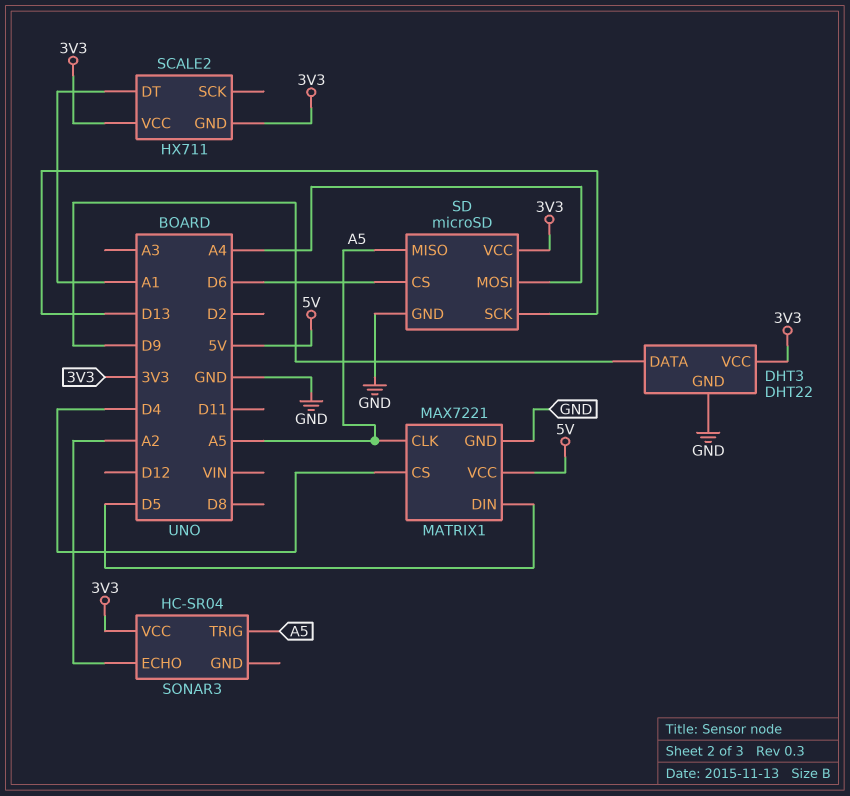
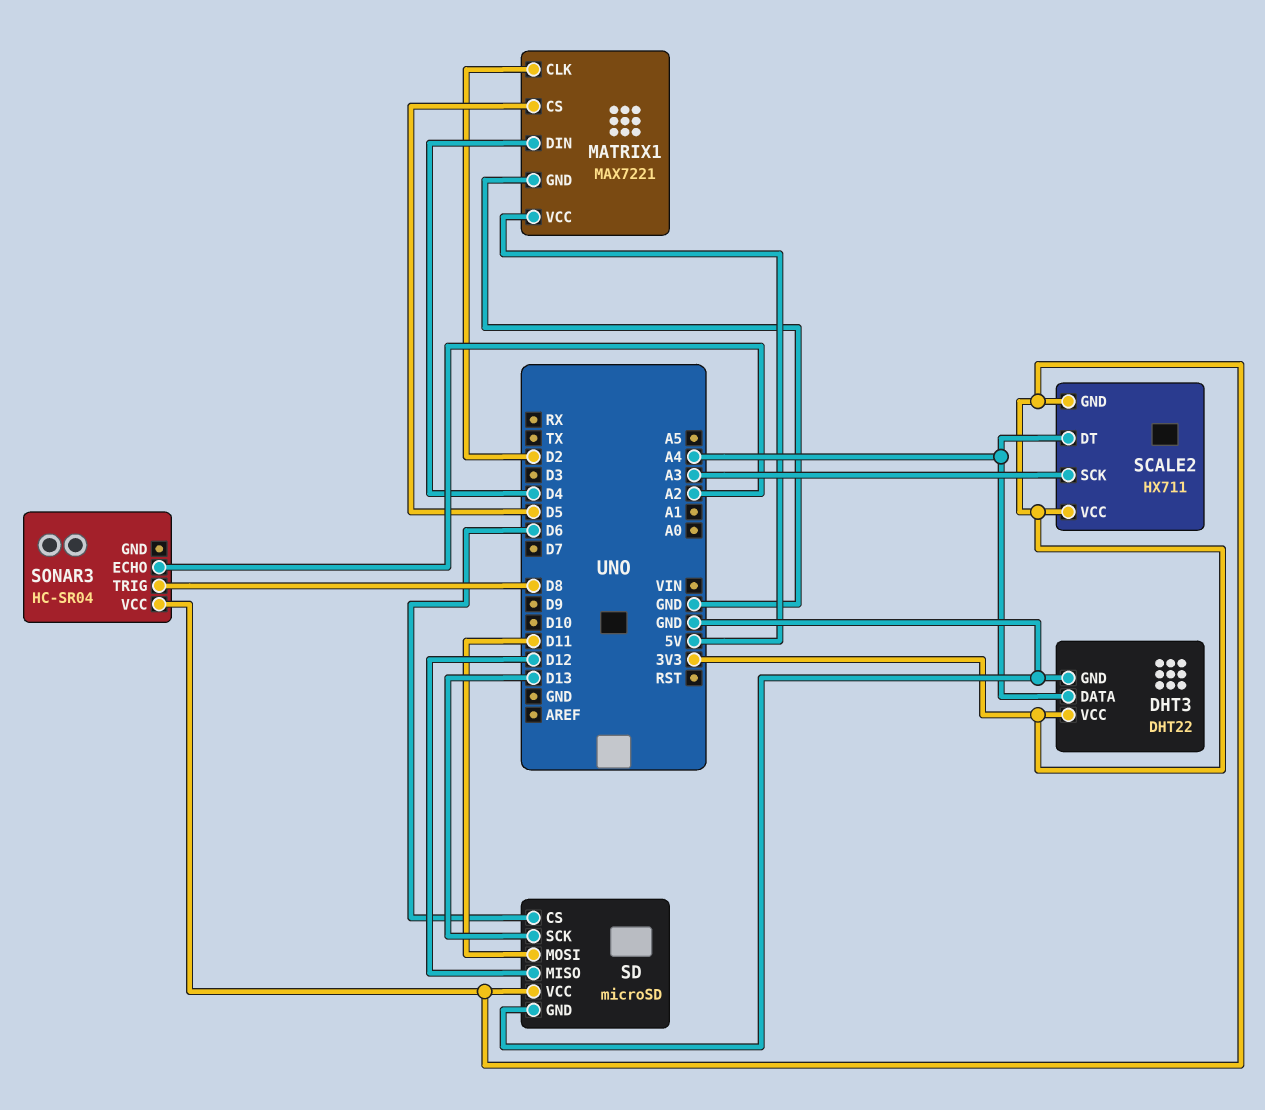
DHT3 pin DATA: D9 -> A4
MATRIX1 pin CLK: A5 -> D2
MATRIX1 pin CS: D4 -> D5
MATRIX1 pin DIN: D5 -> D4
SCALE2 pin DT: A1 -> A4
SCALE2 pin SCK: none -> A3
SD pin MISO: A5 -> D12
SD pin MOSI: A4 -> D11
SONAR3 pin TRIG: A5 -> D8

